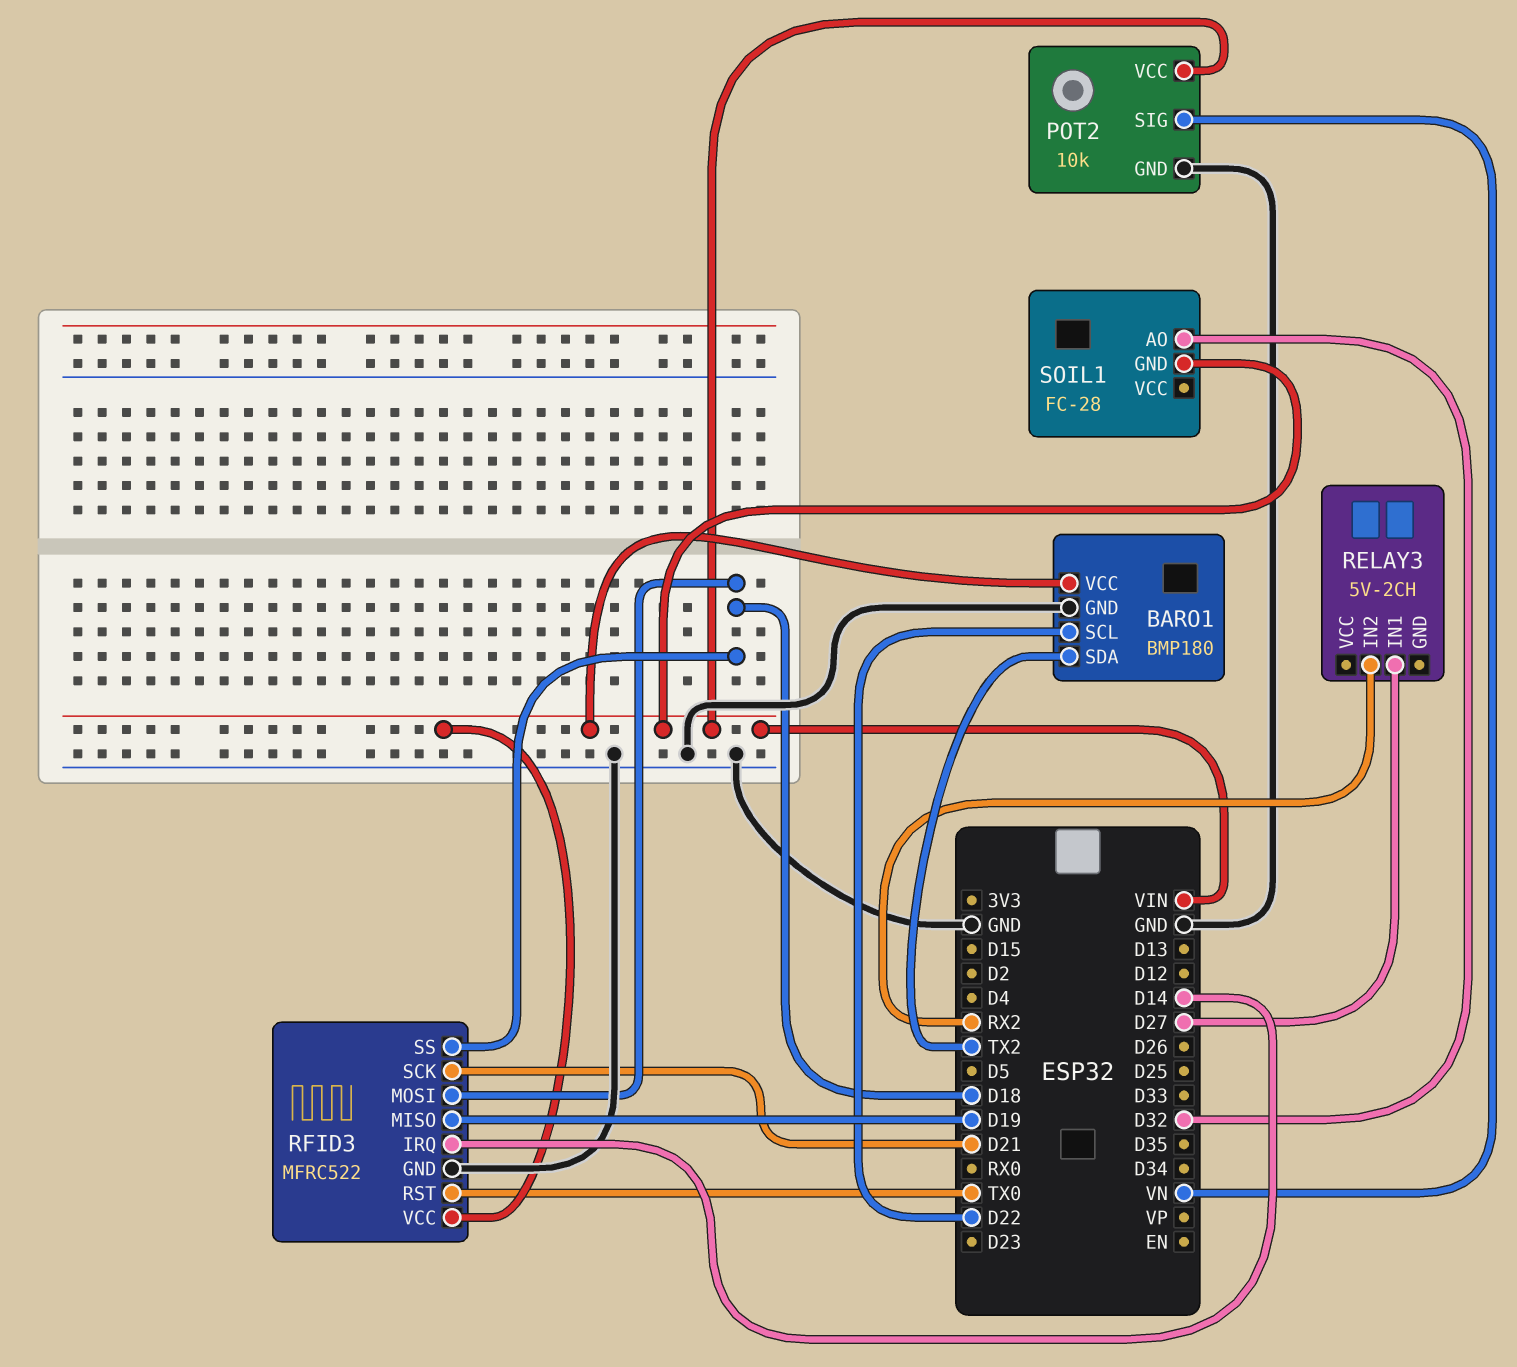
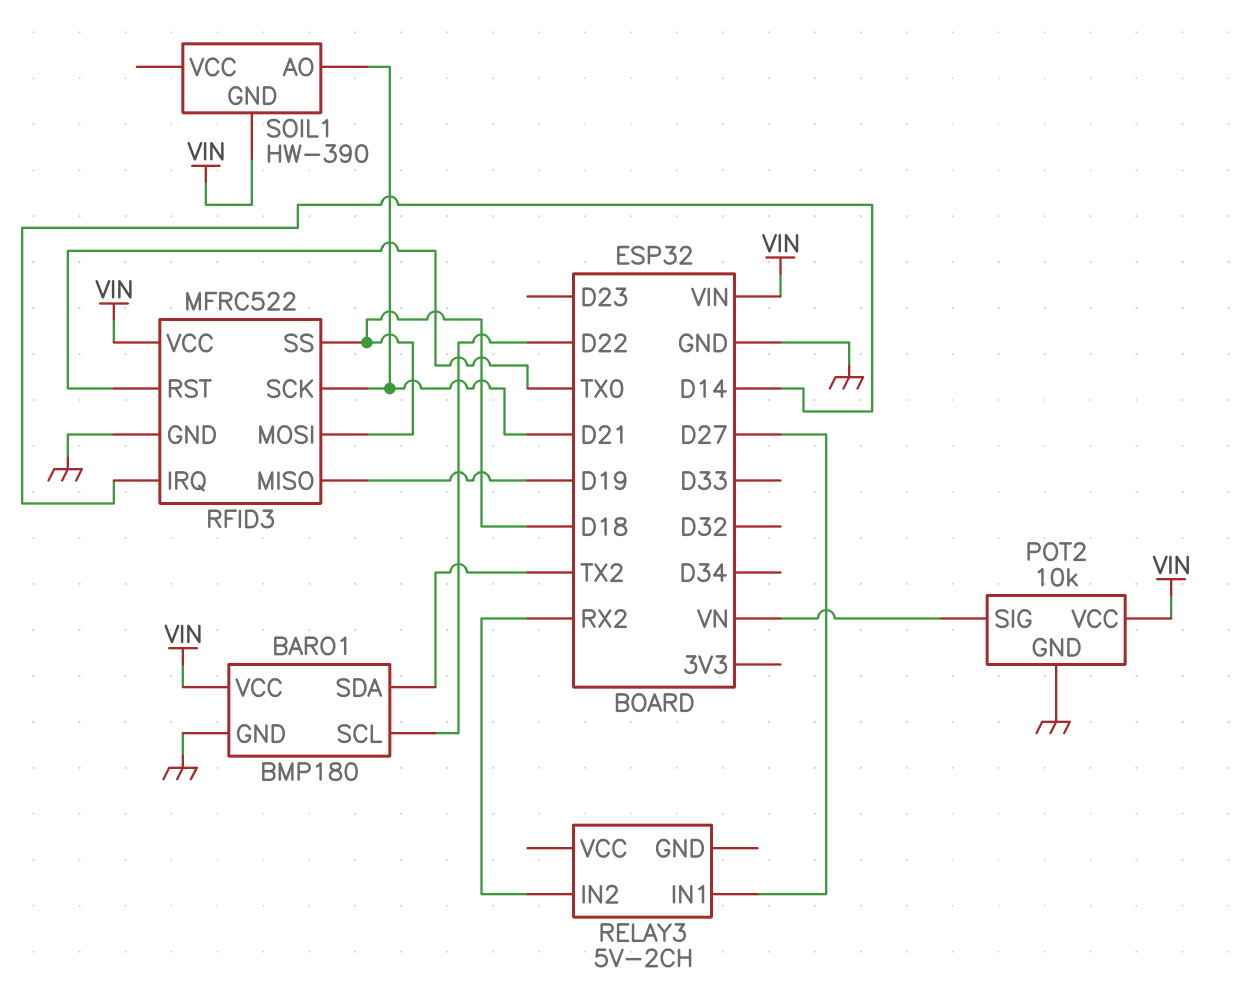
SOIL1: FC-28 -> HW-390
SOIL1 pin AO: D32 -> D21

